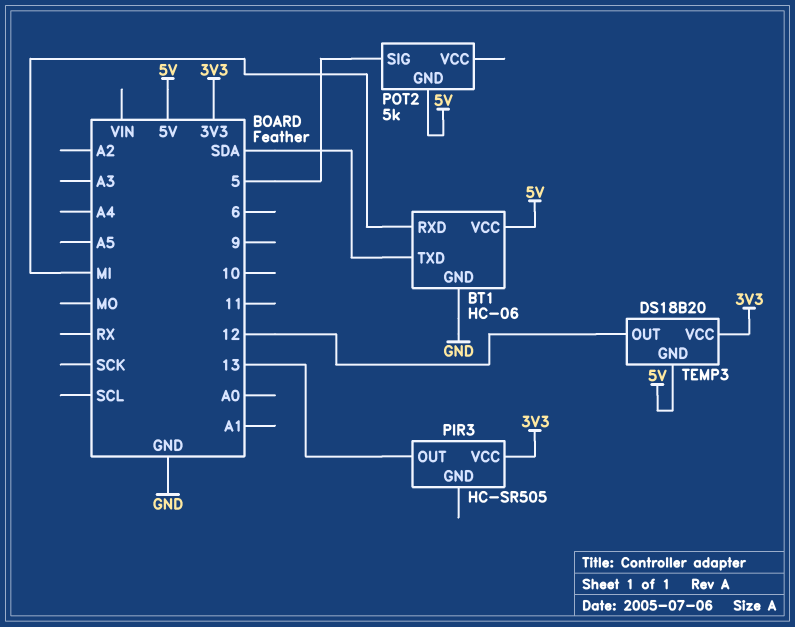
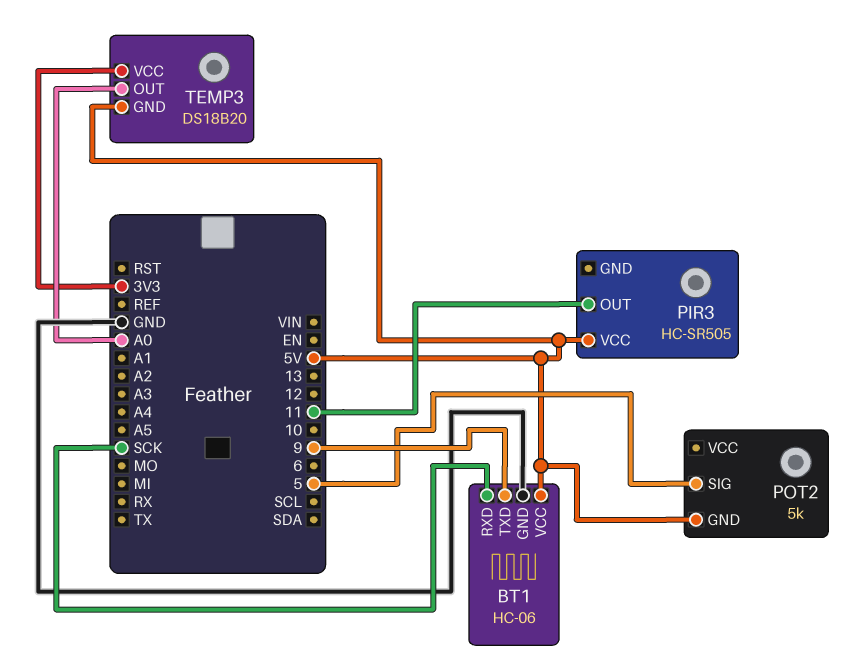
BT1 pin RXD: MI -> SCK
BT1 pin TXD: SDA -> 9
PIR3 pin OUT: 13 -> 11
PIR3 pin VCC: 3V3 -> 5V
TEMP3 pin OUT: 12 -> A0

